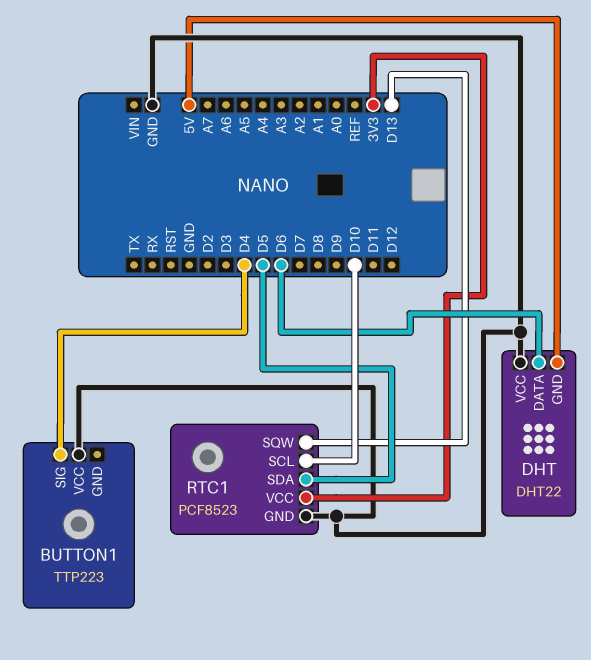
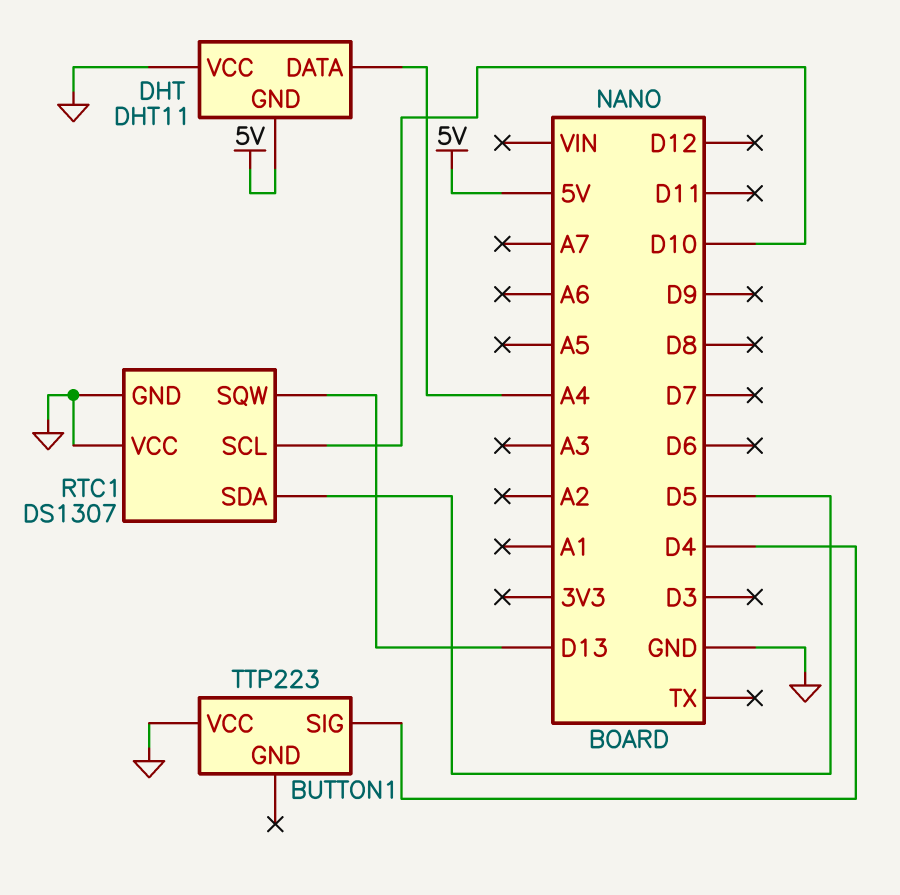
DHT: DHT22 -> DHT11
DHT pin DATA: D6 -> A4
RTC1: PCF8523 -> DS1307
RTC1 pin VCC: 3V3 -> GND

